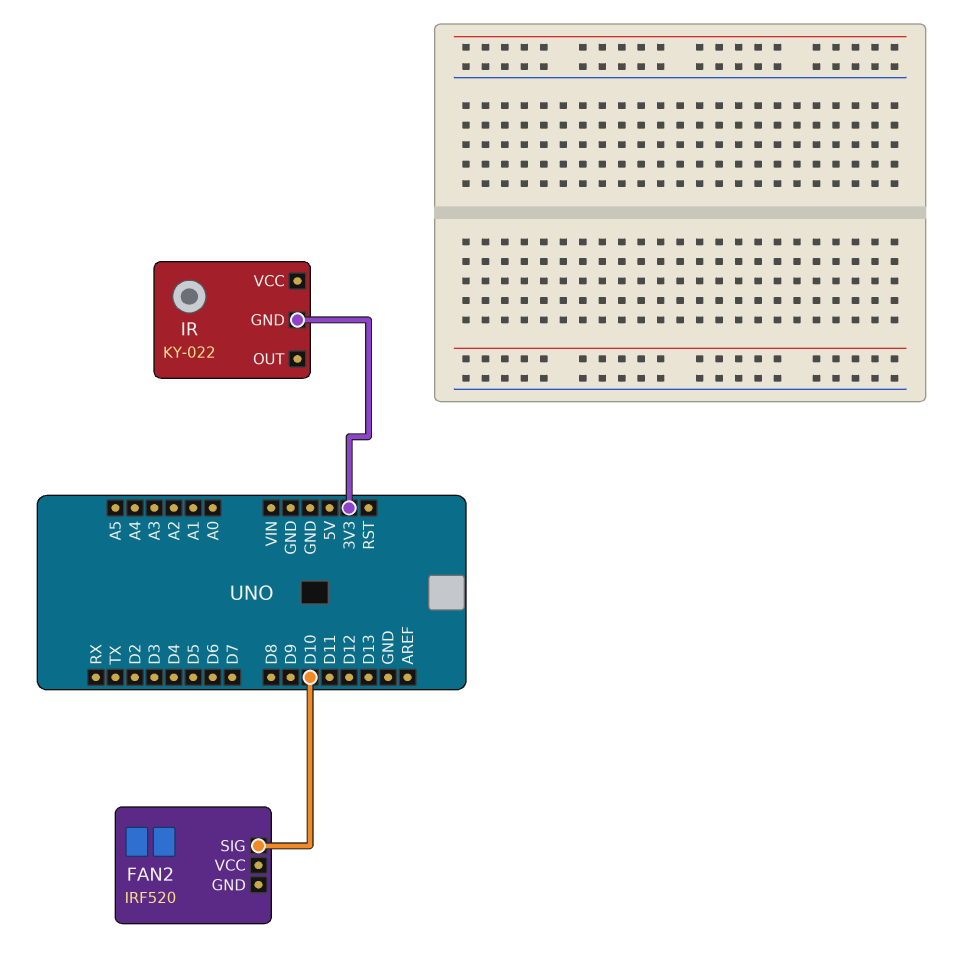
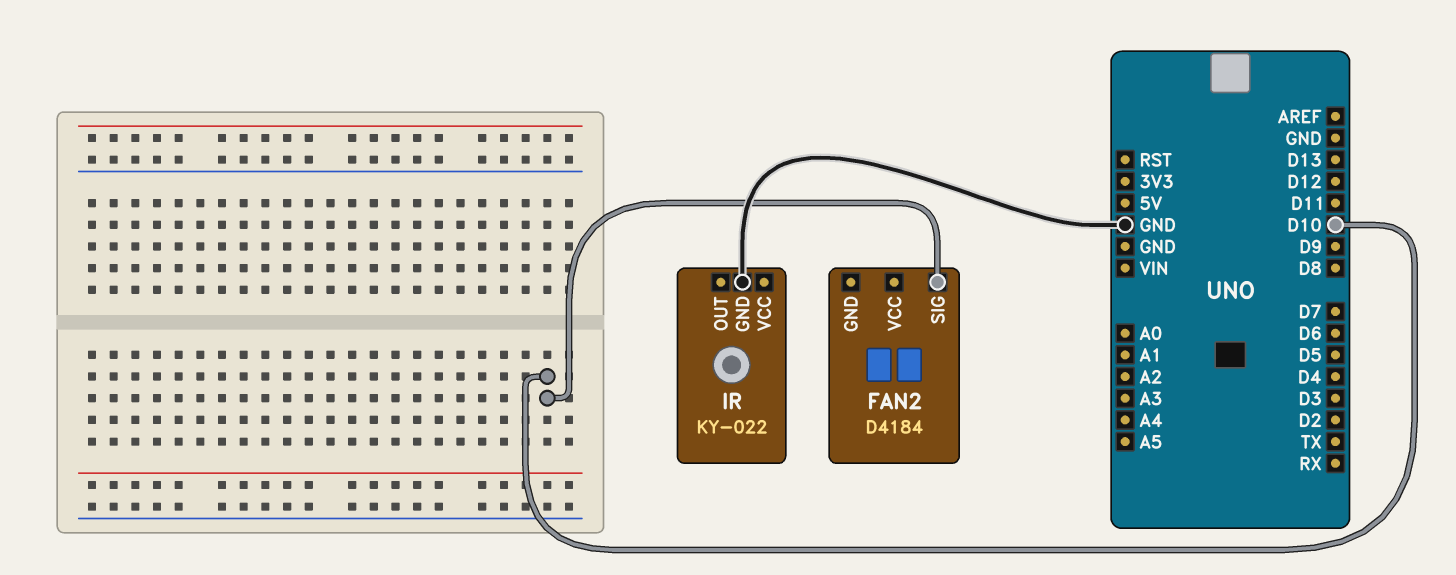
FAN2: IRF520 -> D4184
IR pin GND: 3V3 -> GND

